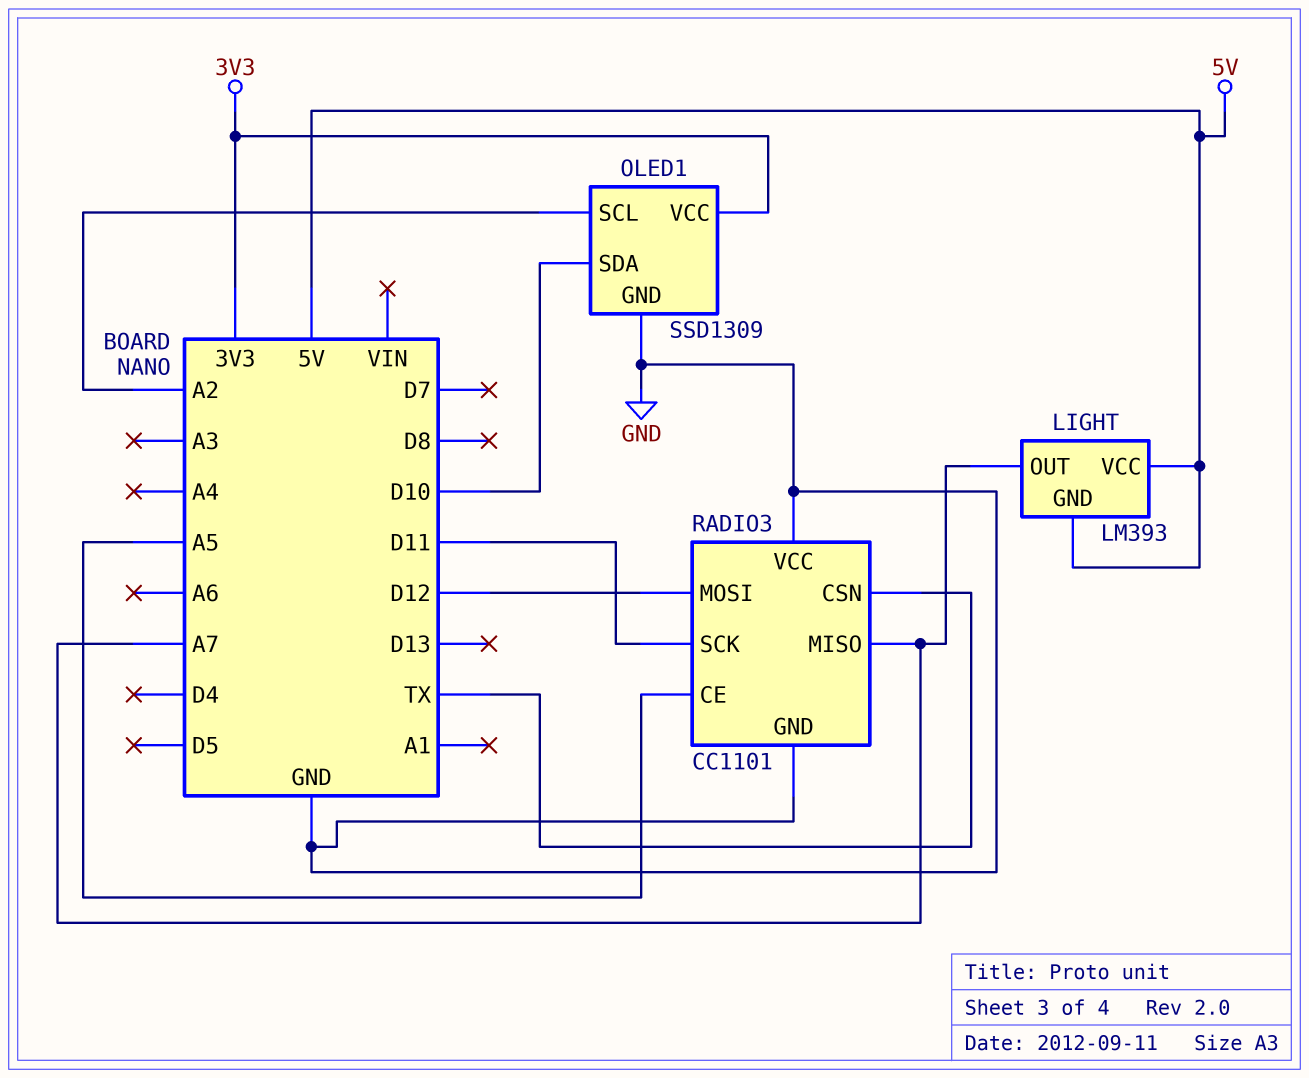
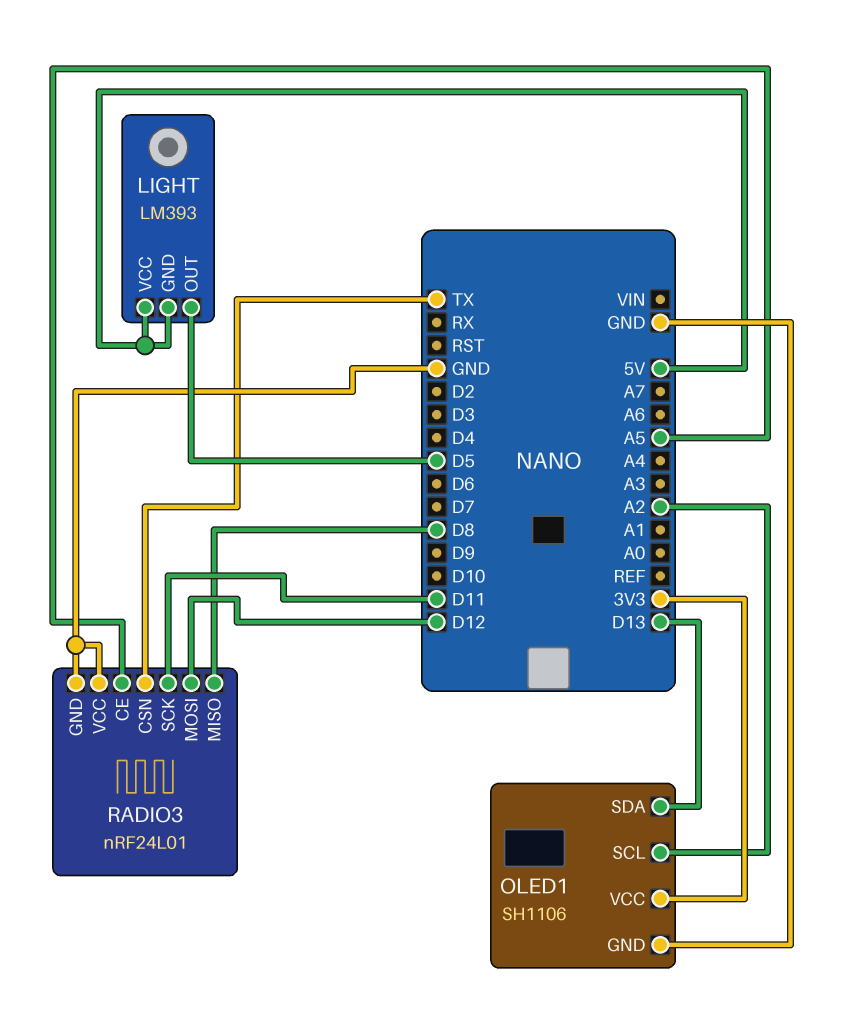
LIGHT pin OUT: A7 -> D5
OLED1: SSD1309 -> SH1106
OLED1 pin SDA: D10 -> D13
RADIO3: CC1101 -> nRF24L01
RADIO3 pin MISO: A7 -> D8

